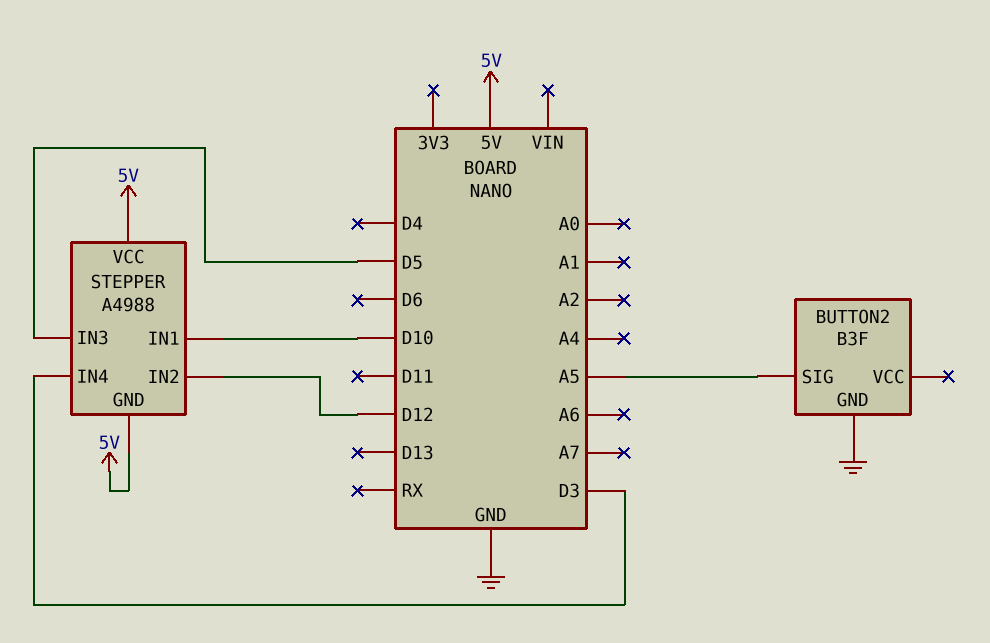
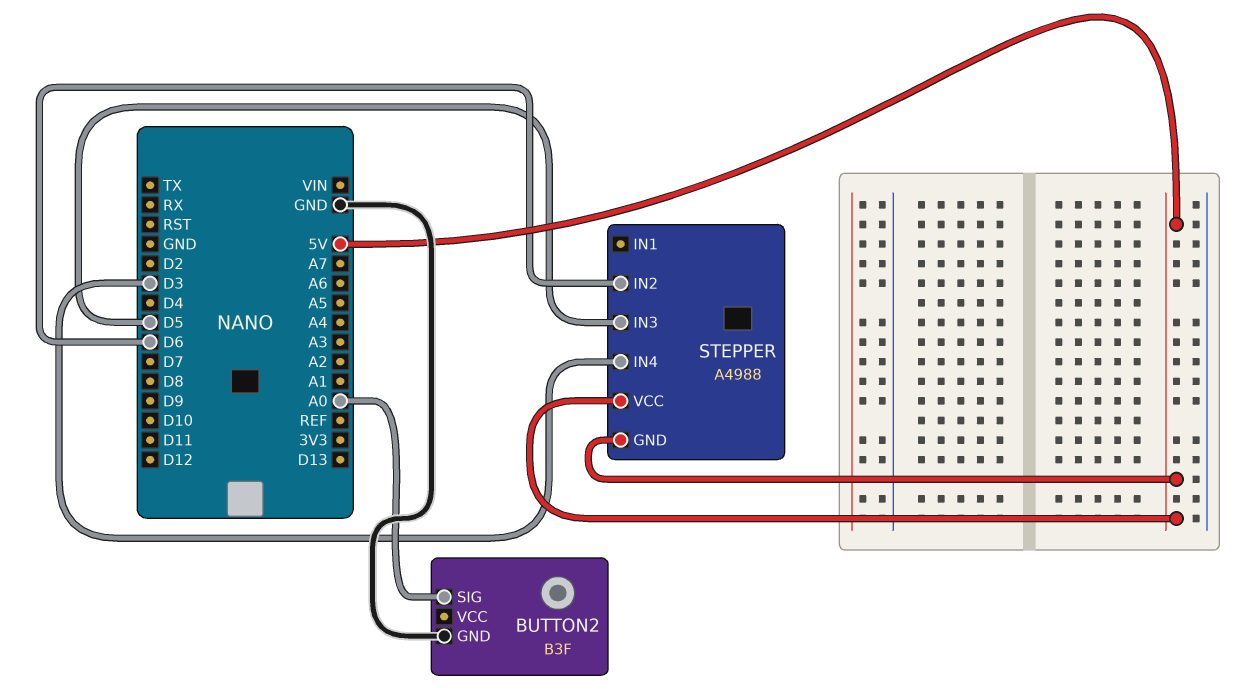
BUTTON2 pin SIG: A5 -> A0
STEPPER pin IN1: D10 -> none
STEPPER pin IN2: D12 -> D6

